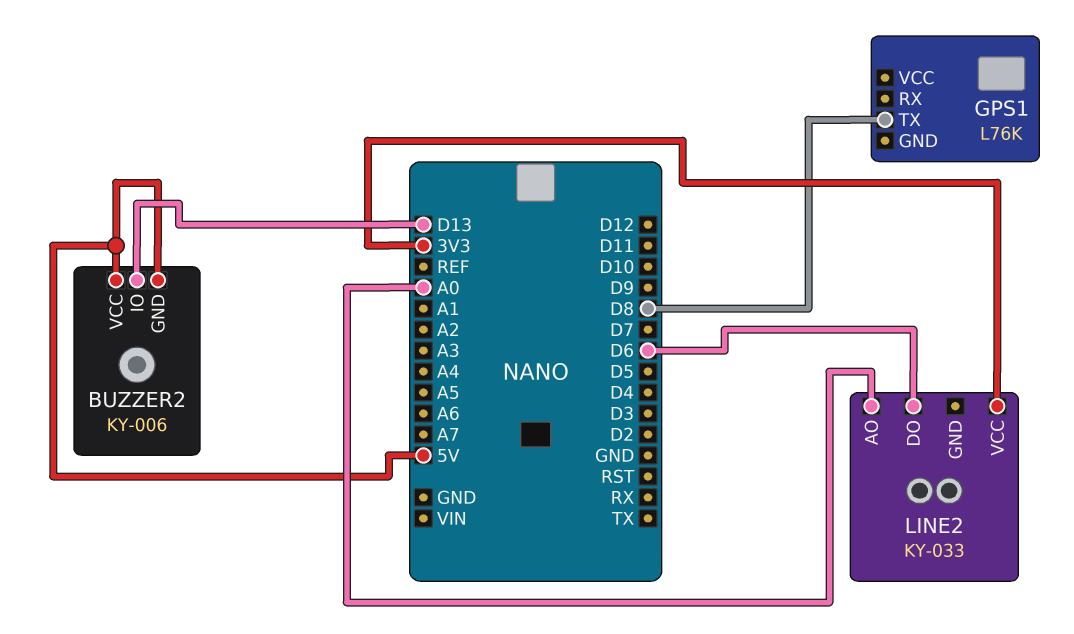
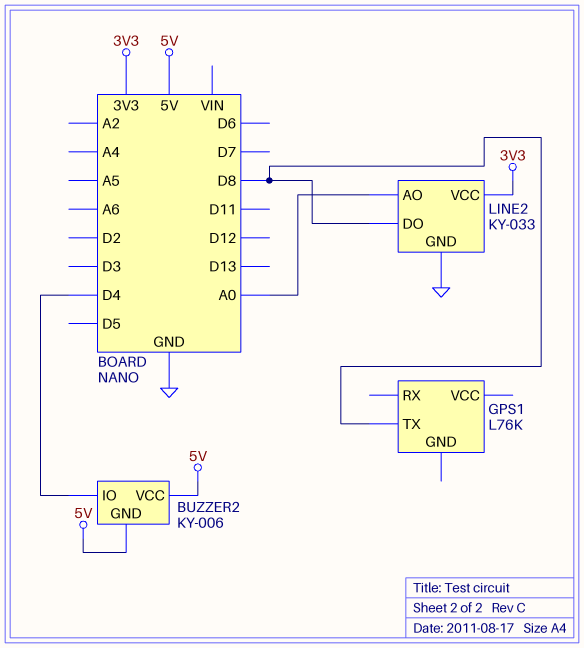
BUZZER2 pin IO: D13 -> D4
LINE2 pin DO: D6 -> D8
LINE2 pin GND: none -> GND

